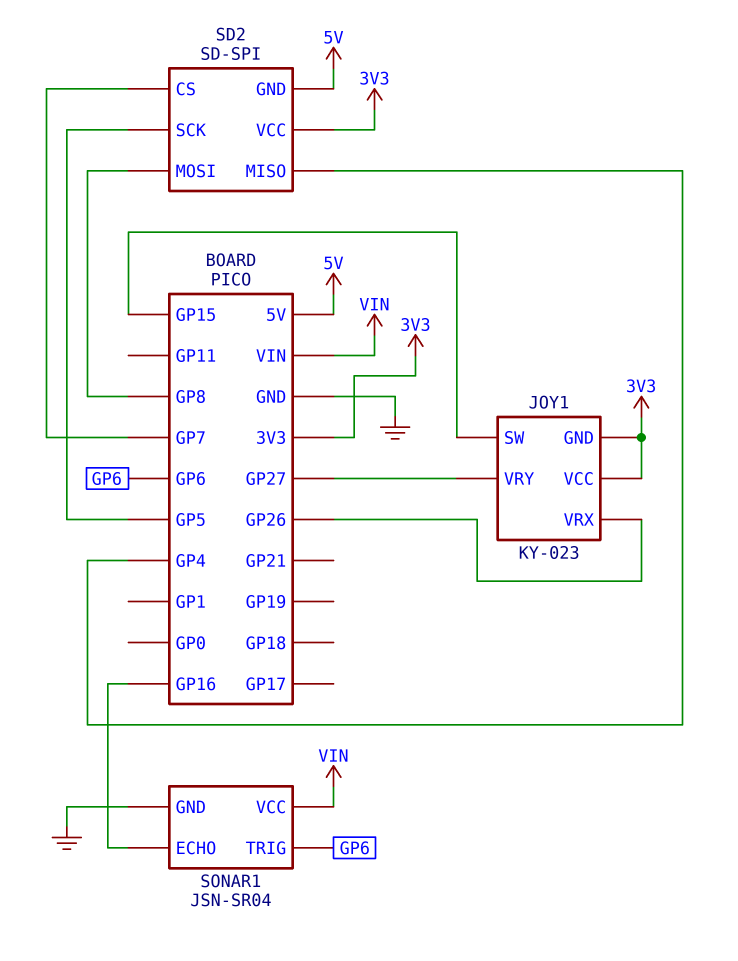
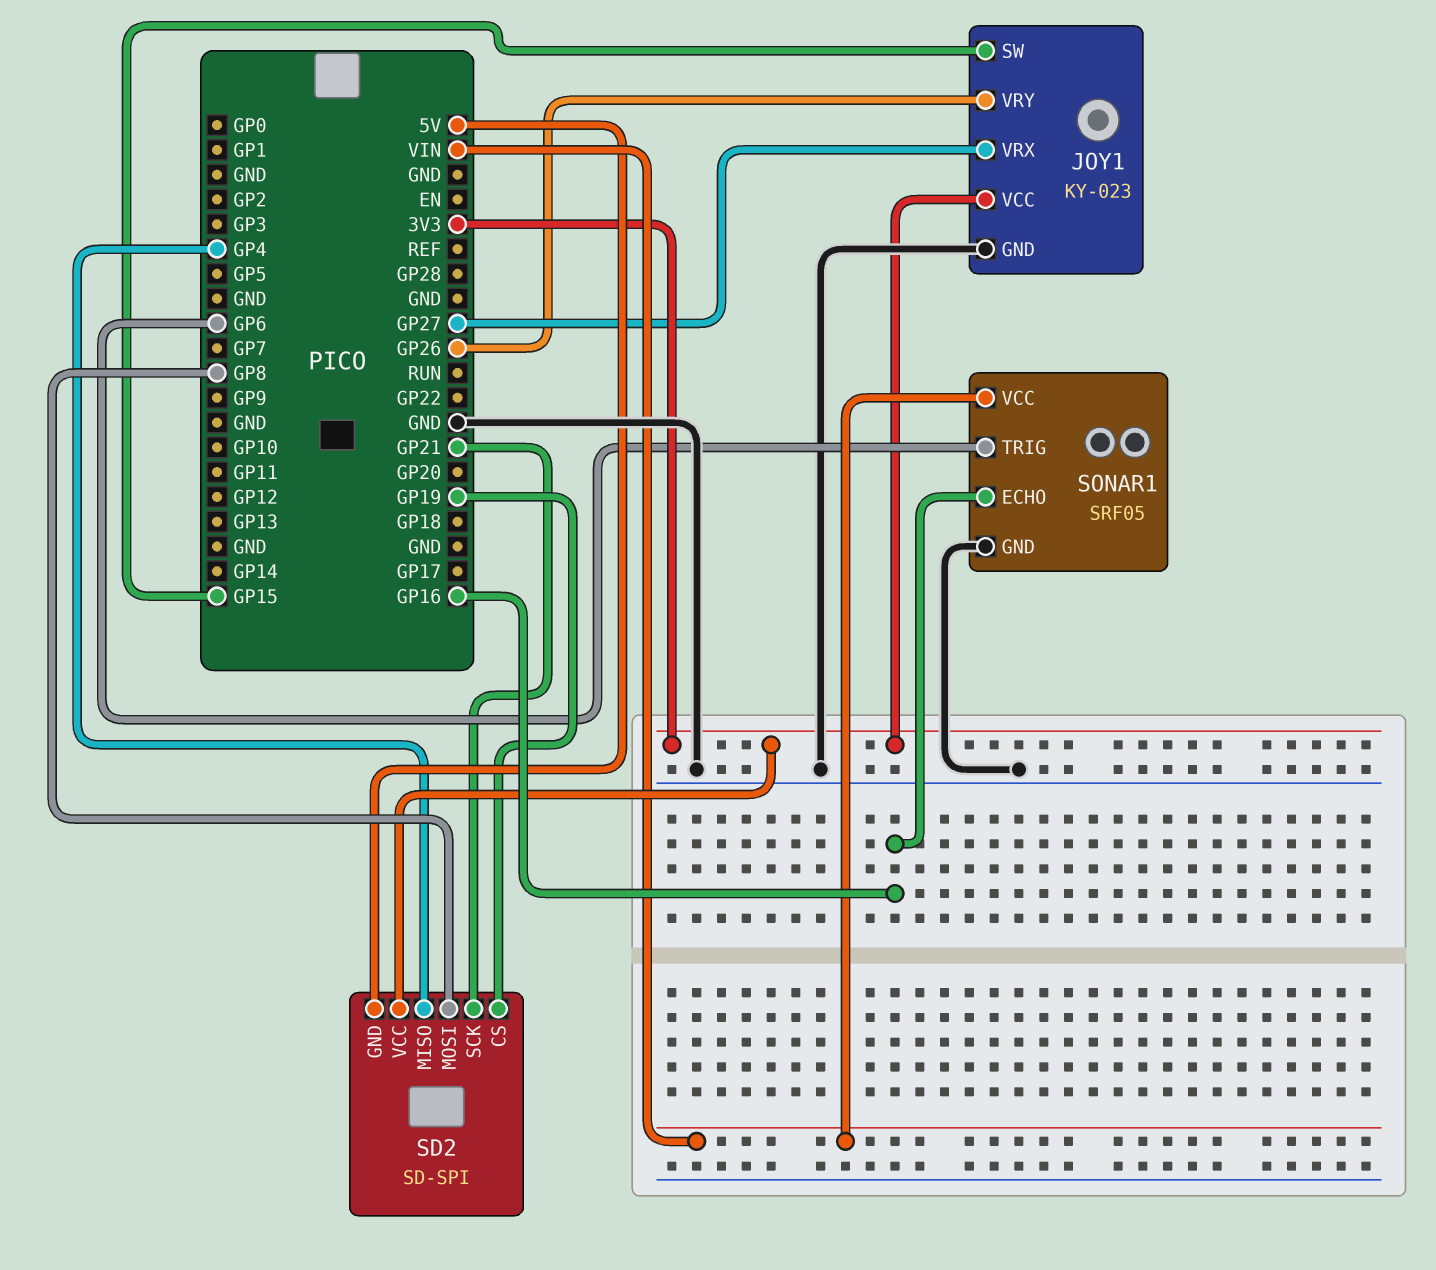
JOY1 pin GND: 3V3 -> GND
JOY1 pin VRX: GP26 -> GP27
JOY1 pin VRY: GP27 -> GP26
SD2 pin CS: GP7 -> GP19
SD2 pin SCK: GP5 -> GP21
SONAR1: JSN-SR04 -> SRF05

